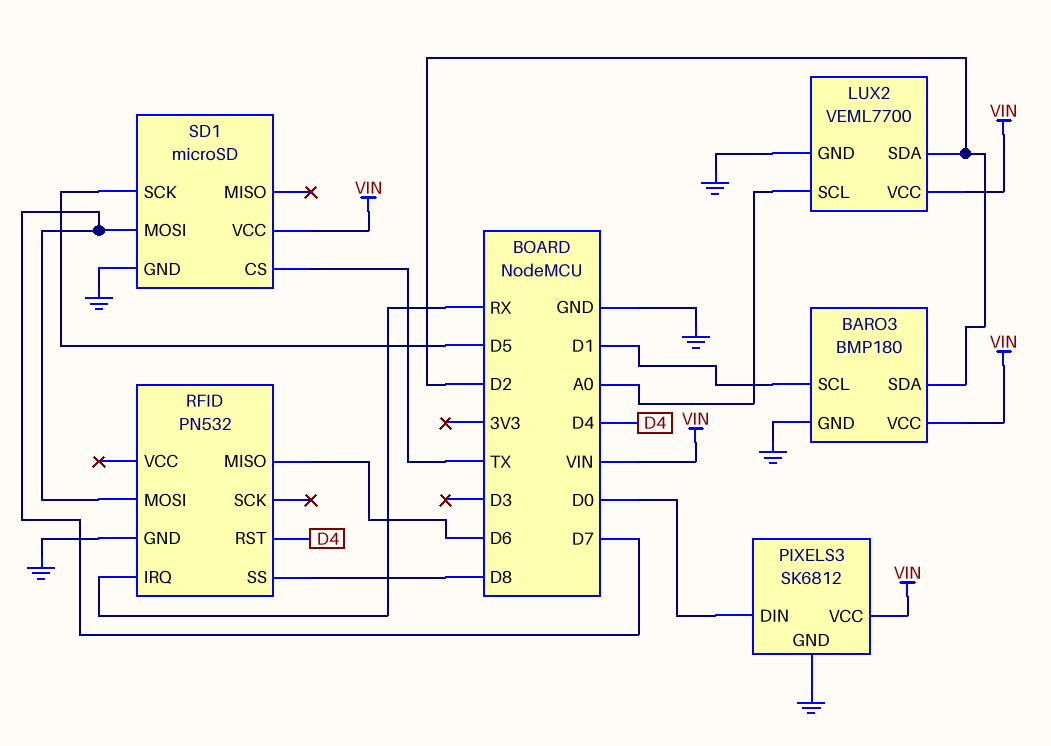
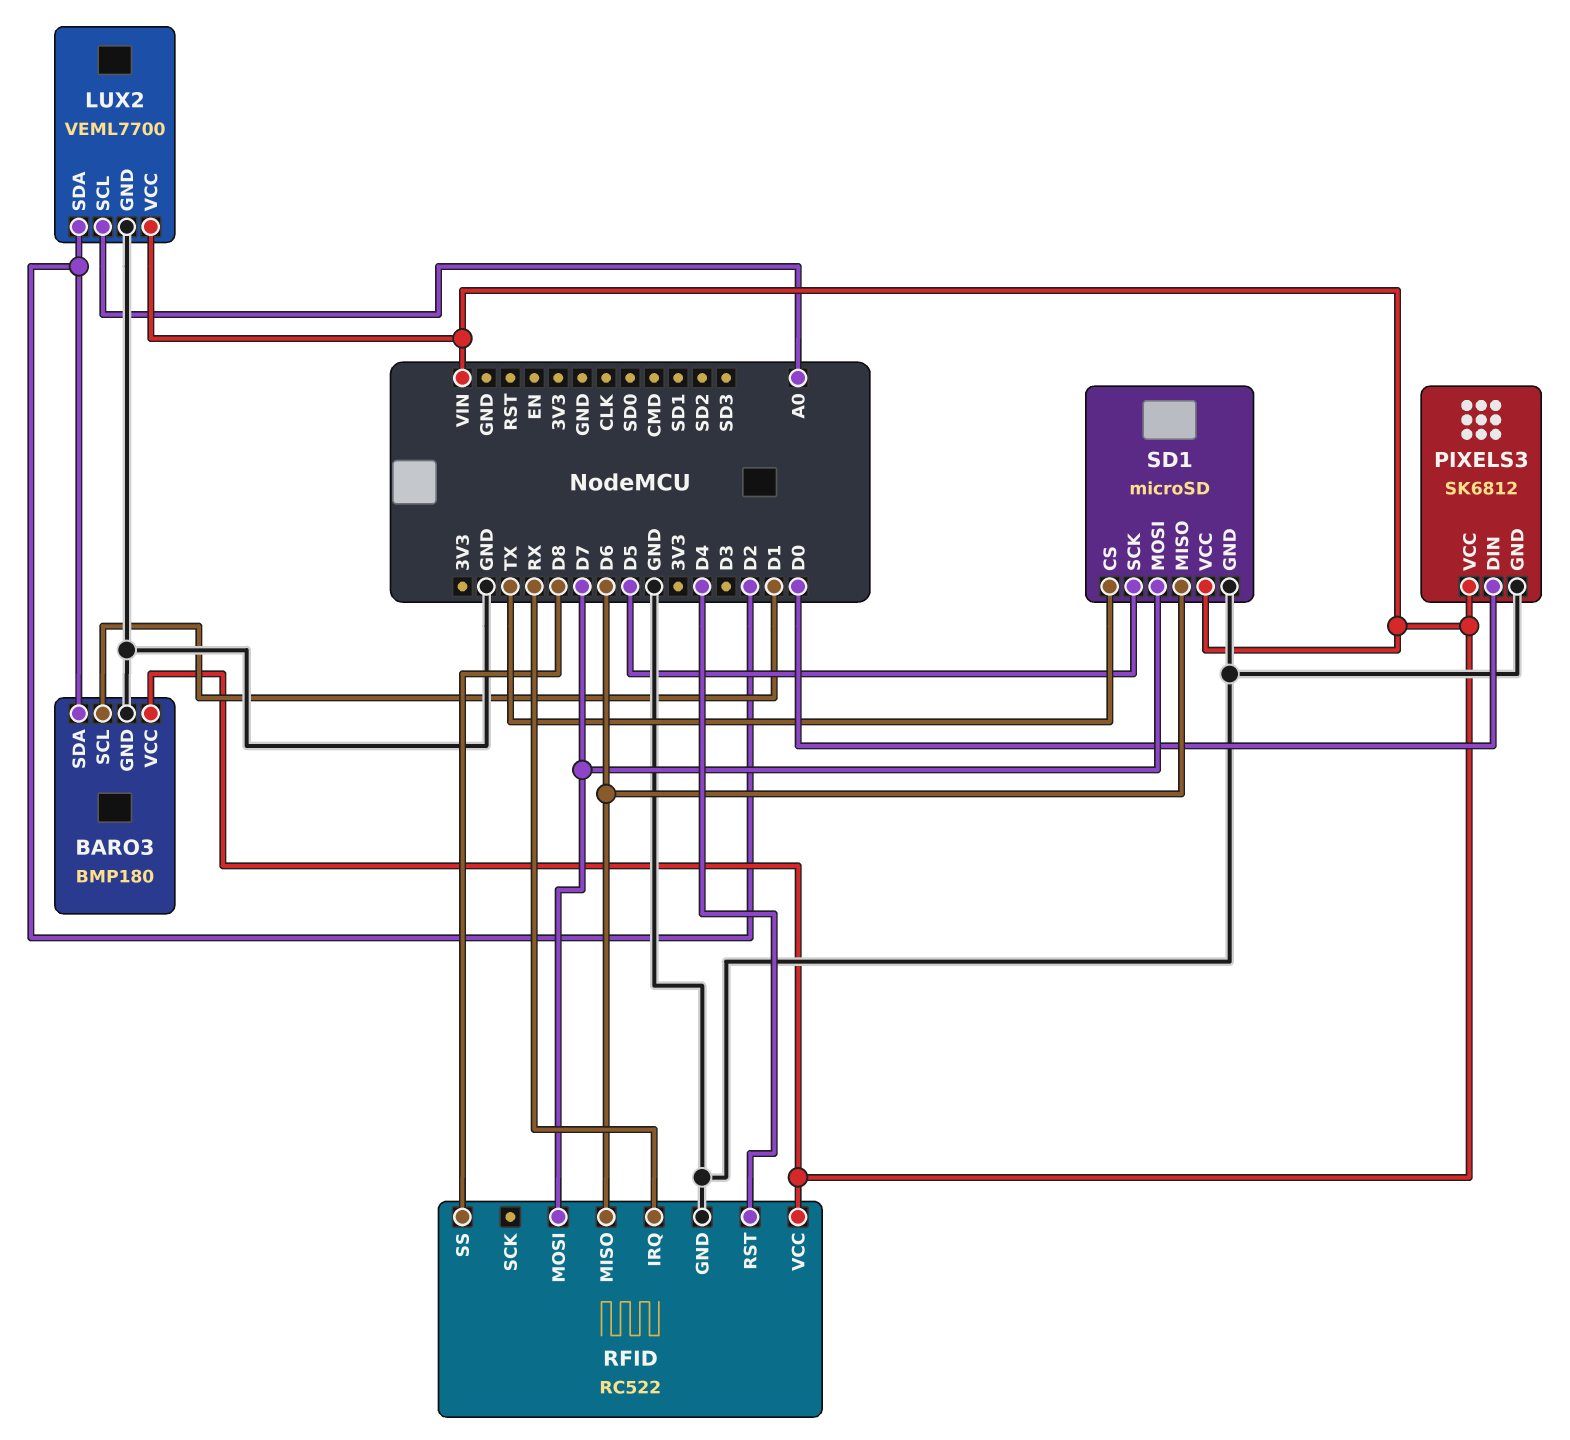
RFID: PN532 -> RC522
RFID pin VCC: none -> VIN
SD1 pin MISO: none -> D6

